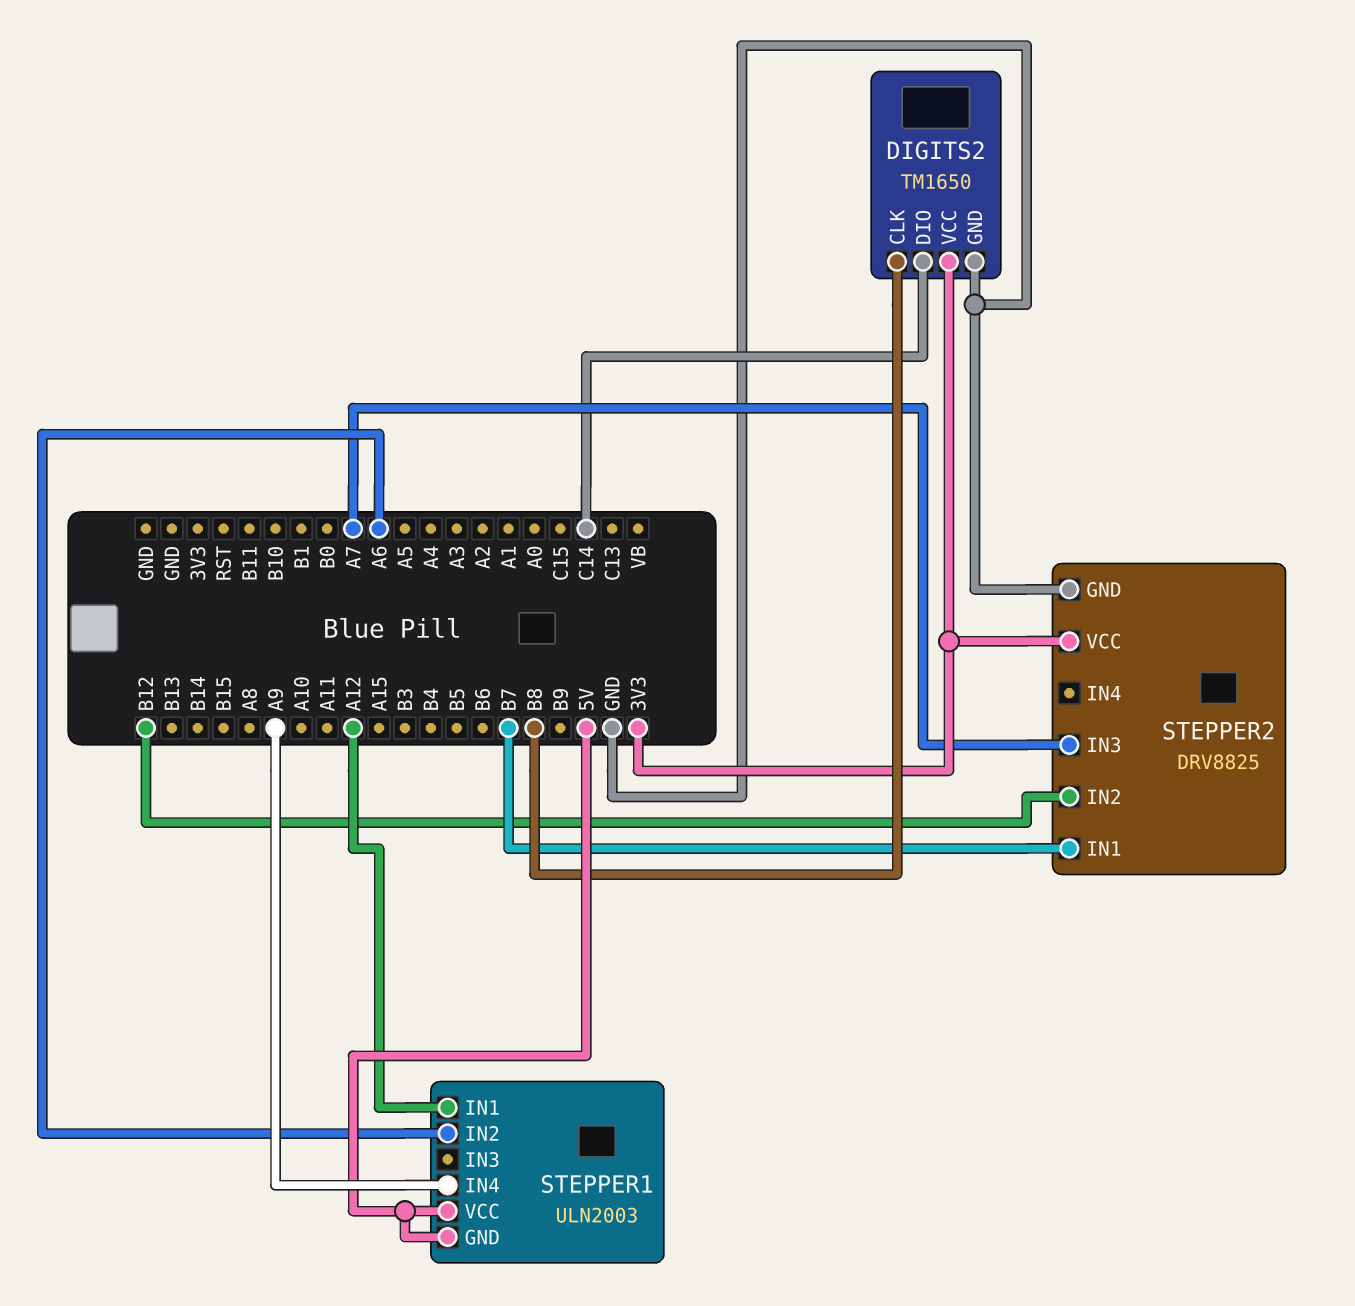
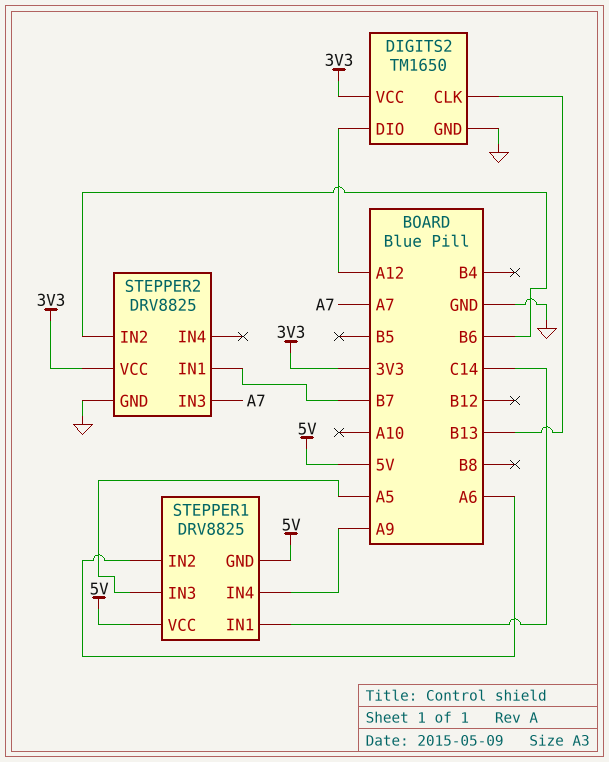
DIGITS2 pin CLK: B8 -> B13
DIGITS2 pin DIO: C14 -> A12
STEPPER1: ULN2003 -> DRV8825
STEPPER1 pin IN1: A12 -> C14
STEPPER1 pin IN3: none -> A5
STEPPER2 pin IN2: B12 -> B6

